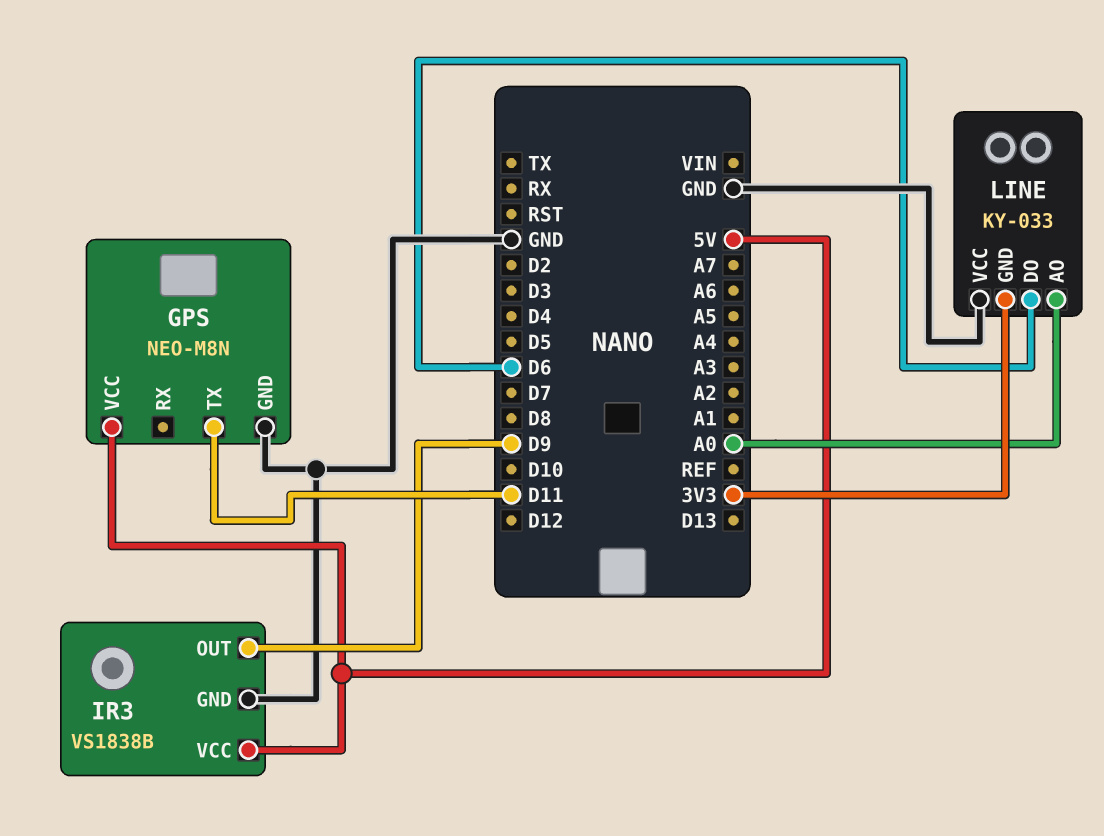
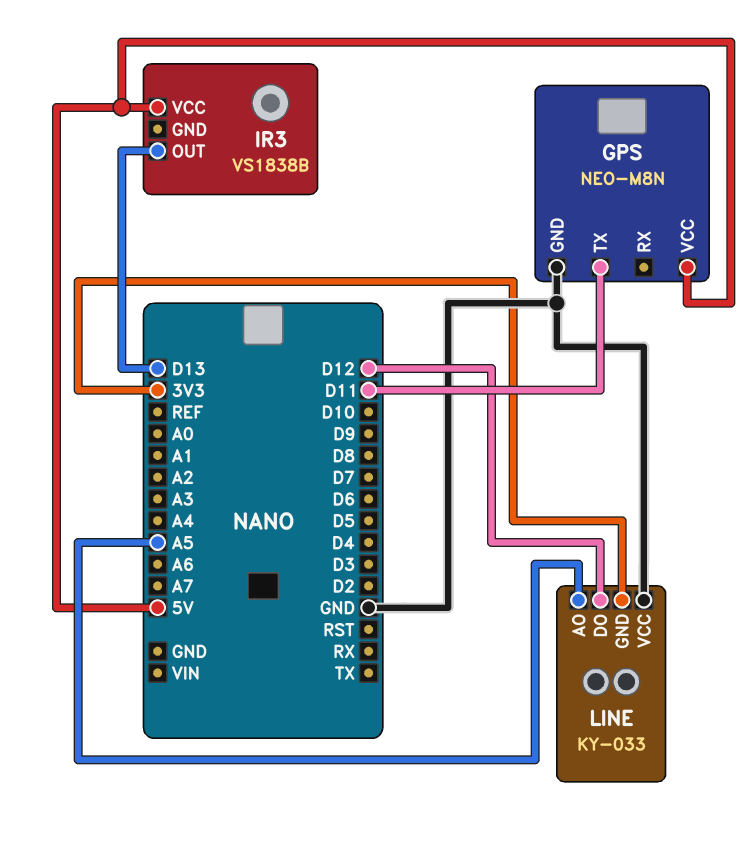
IR3 pin GND: GND -> none
IR3 pin OUT: D9 -> D13
LINE pin AO: A0 -> A5
LINE pin DO: D6 -> D12

